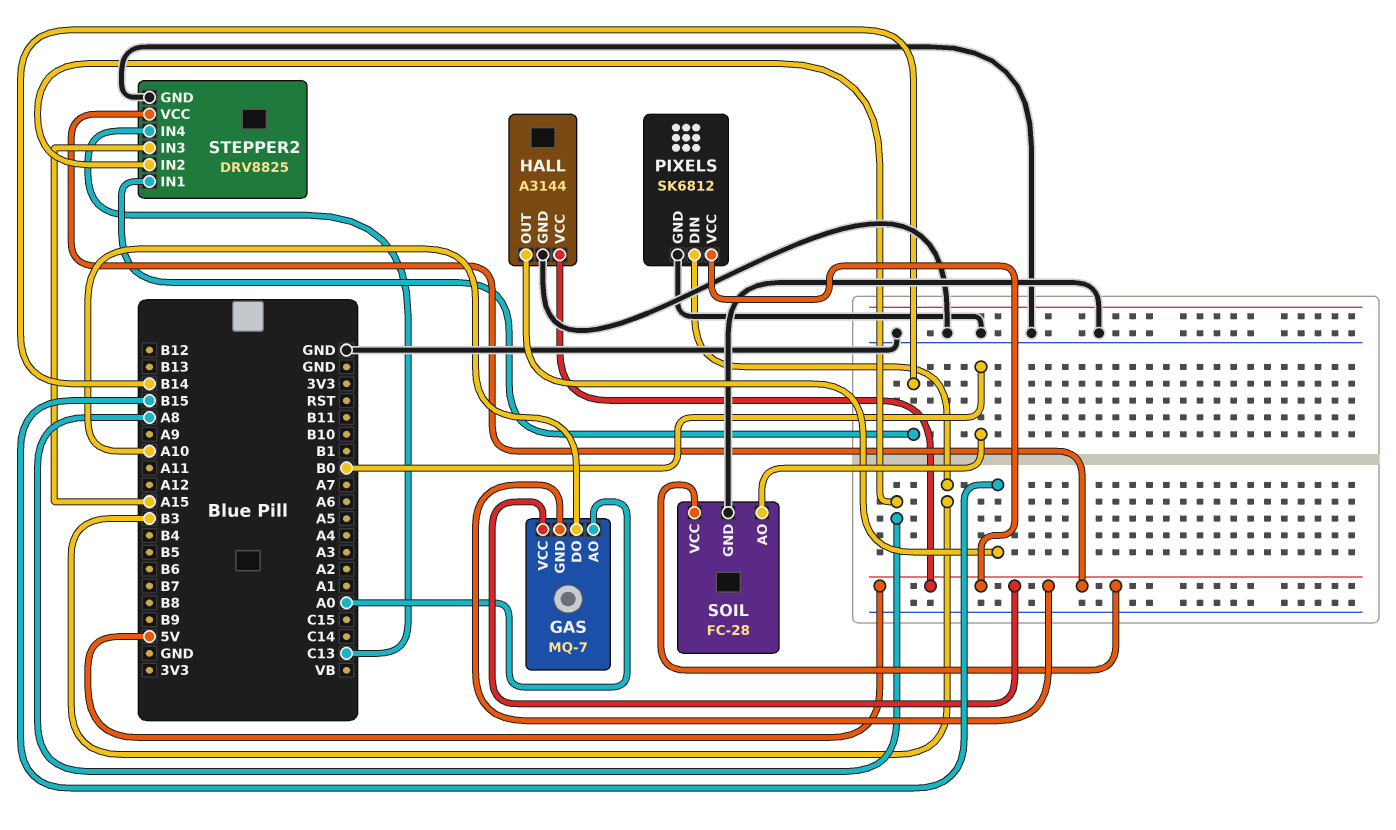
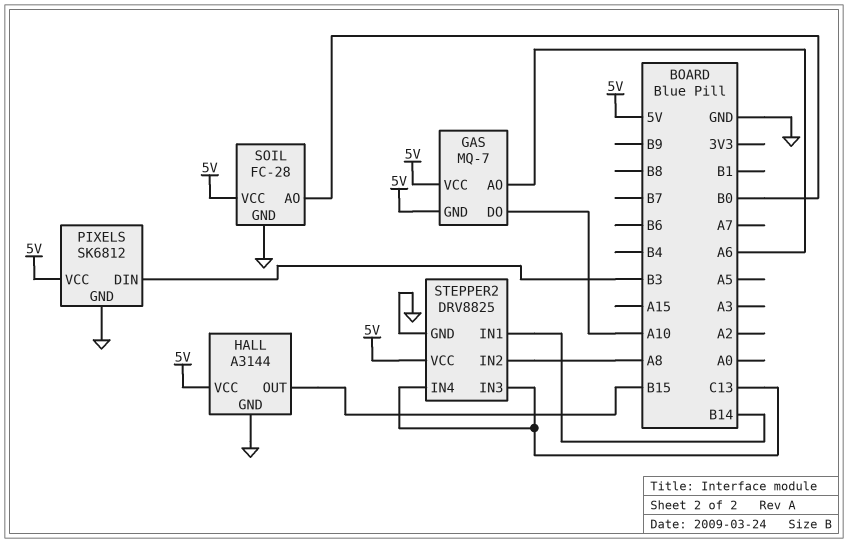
GAS pin AO: A0 -> A6
STEPPER2 pin IN3: A15 -> C13

